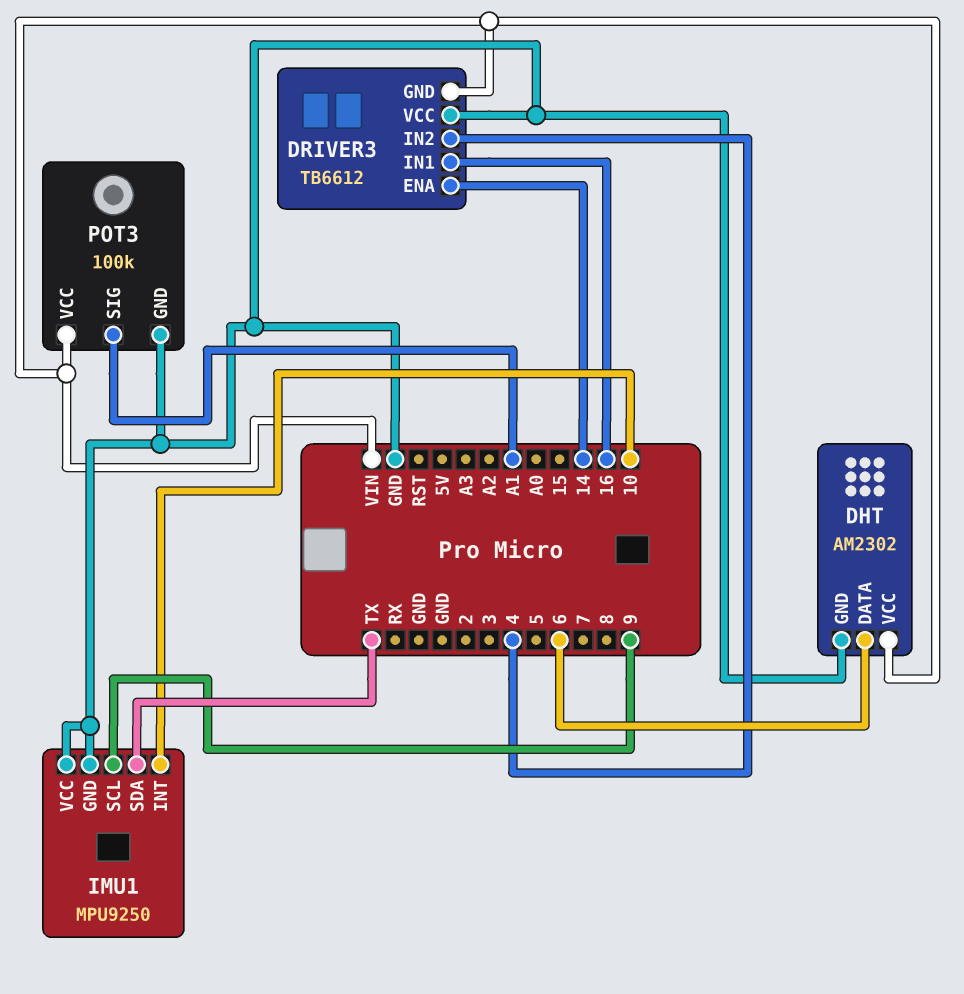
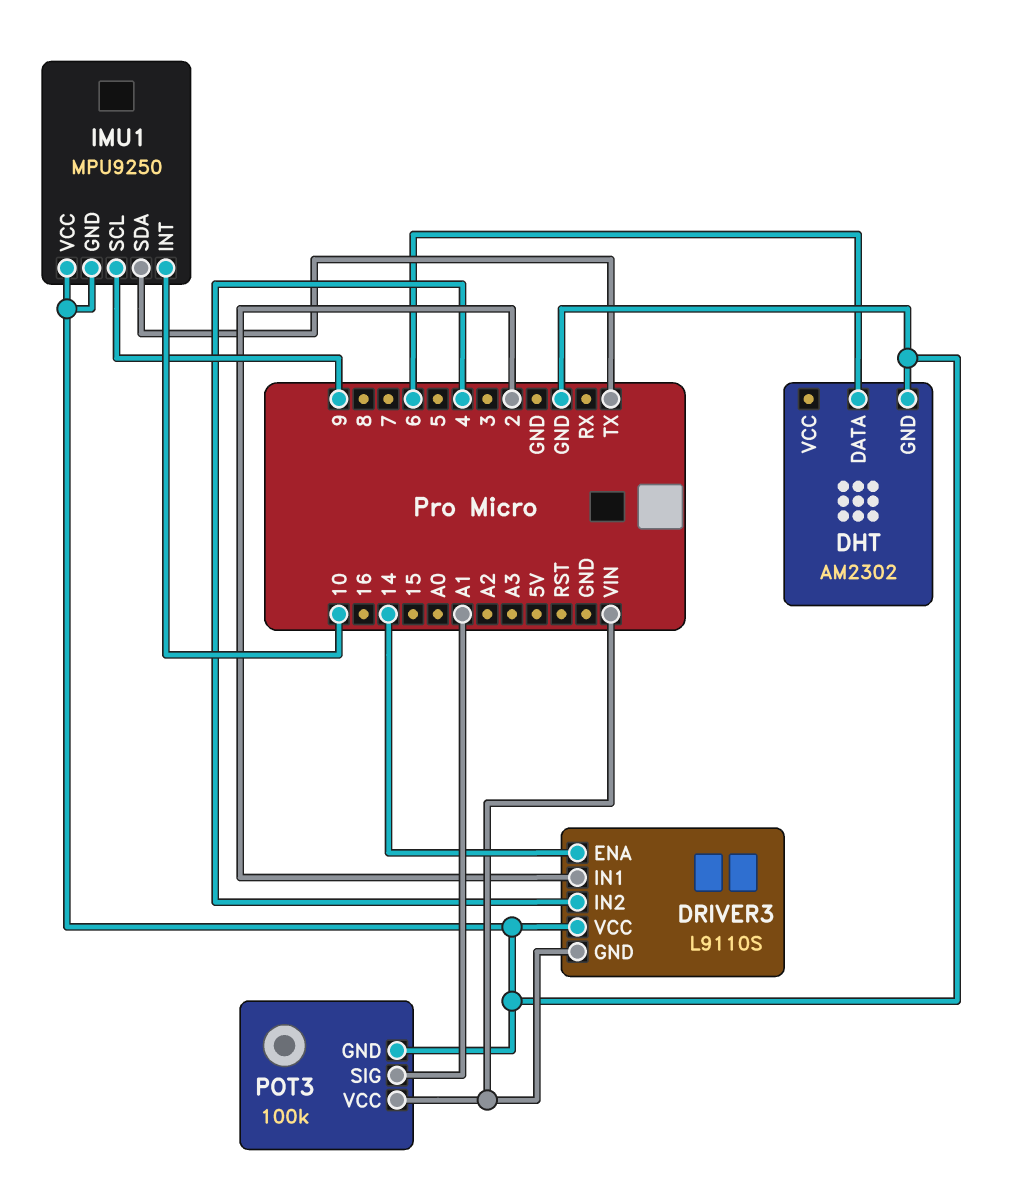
DHT pin VCC: VIN -> none
DRIVER3: TB6612 -> L9110S
DRIVER3 pin IN1: 16 -> 2

